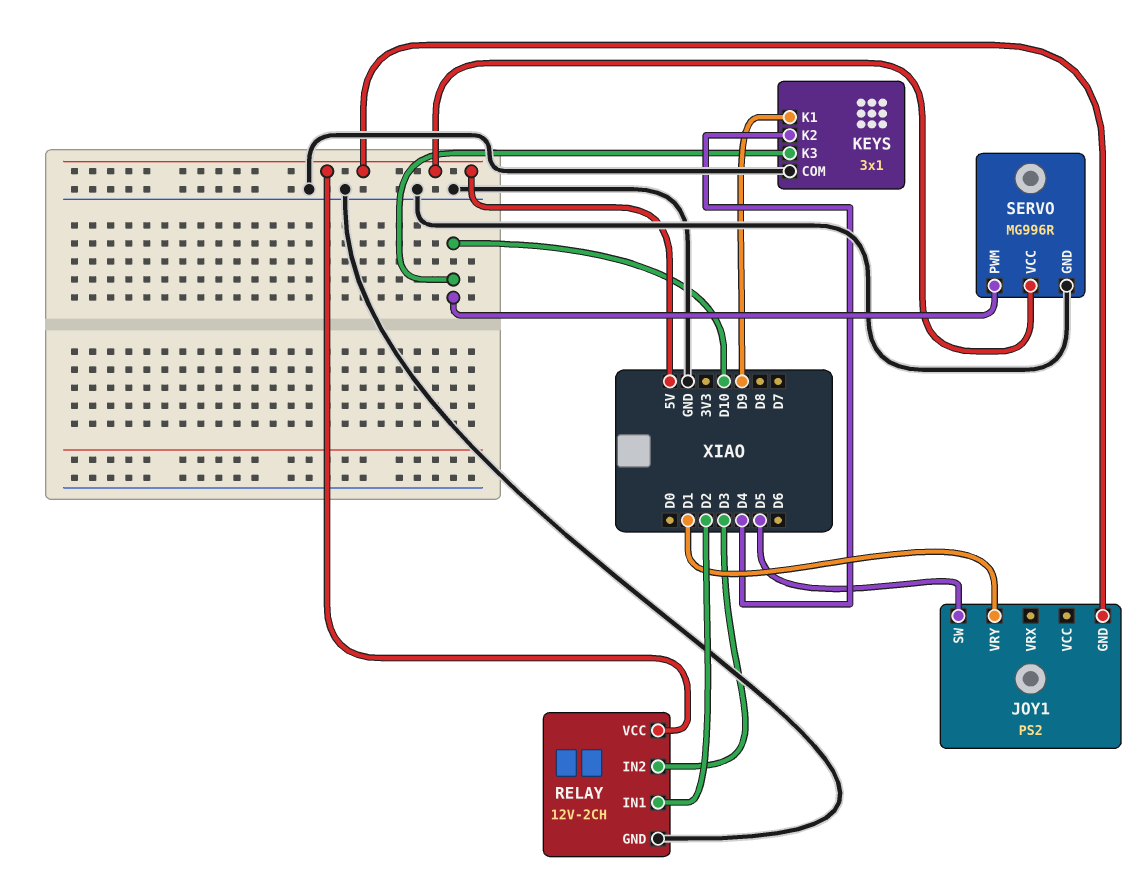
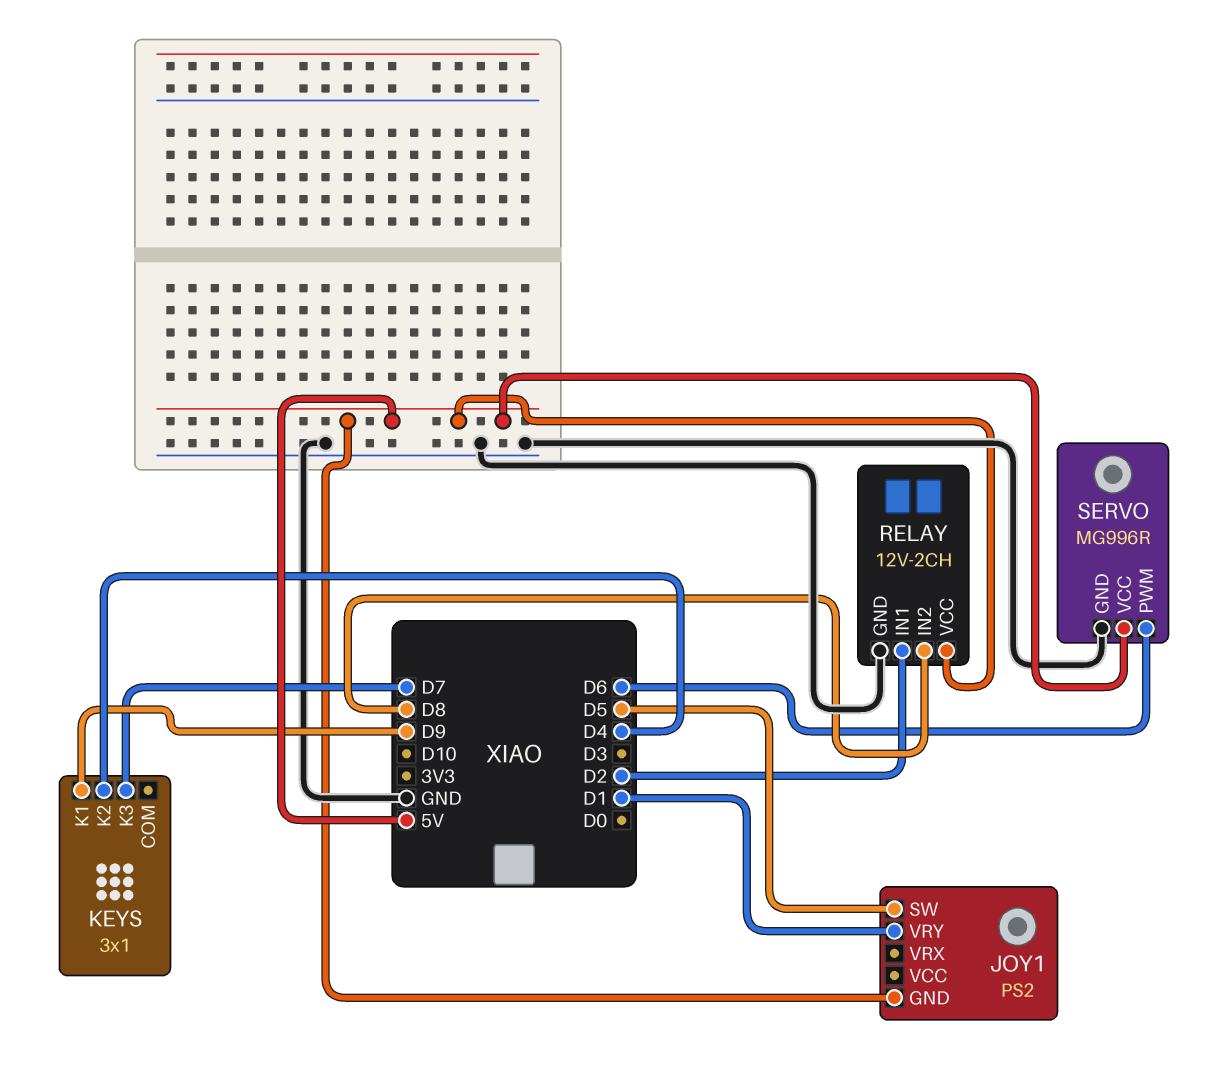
KEYS pin COM: GND -> none
KEYS pin K3: D10 -> D7
RELAY pin IN2: D3 -> D8
SERVO pin PWM: D10 -> D6

